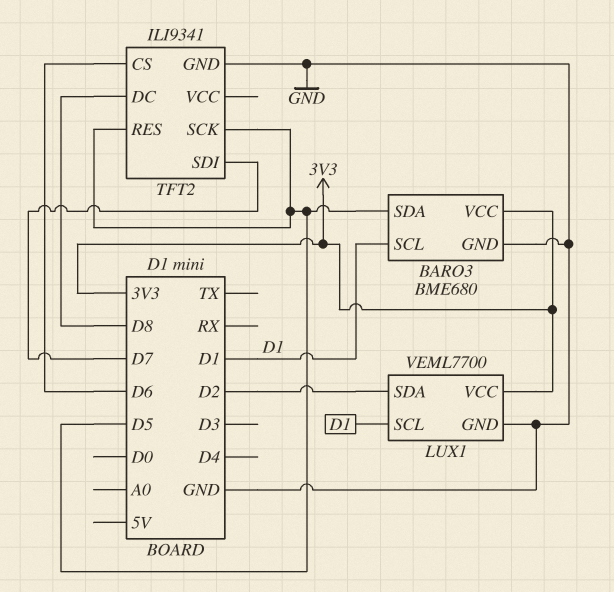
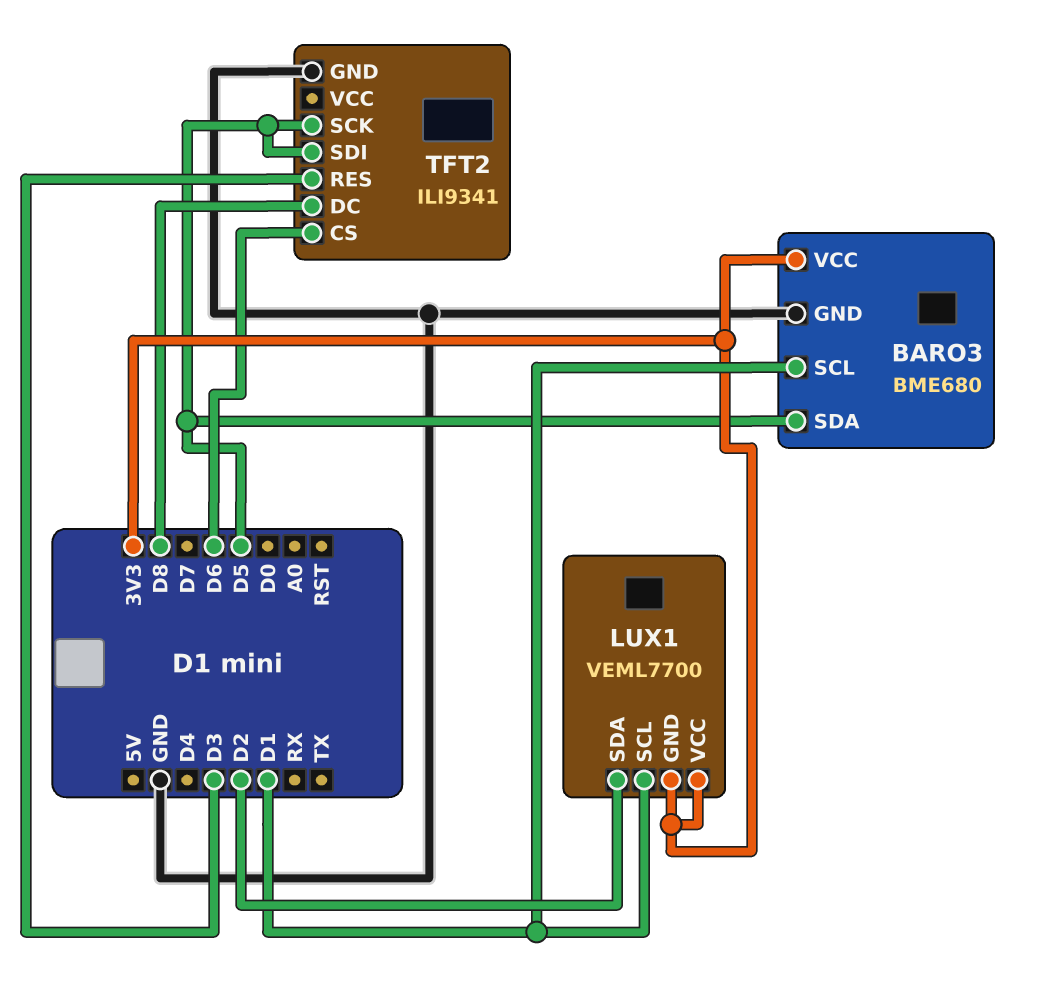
LUX1 pin GND: GND -> 3V3
TFT2 pin RES: D5 -> D3
TFT2 pin SDI: D7 -> D5

